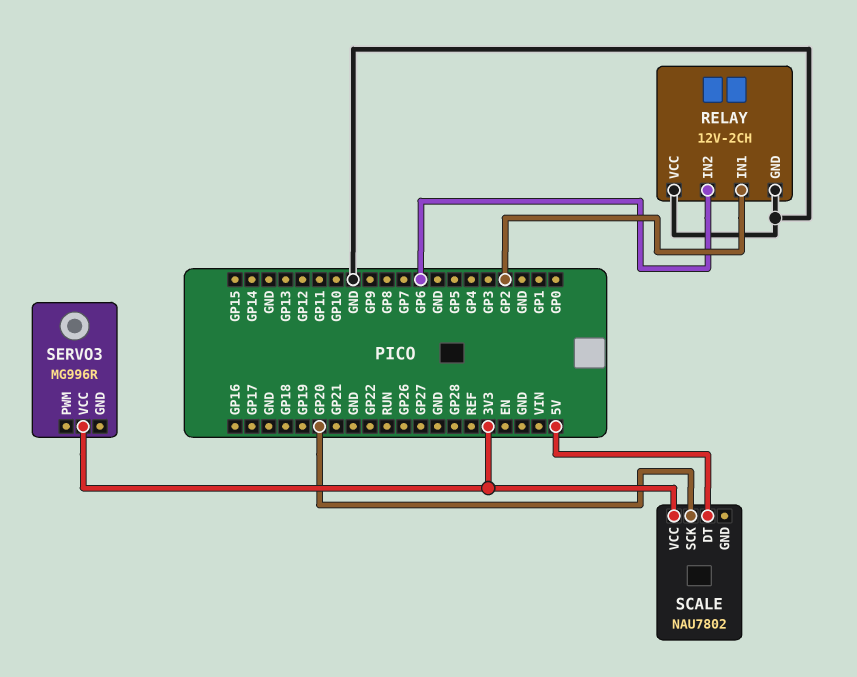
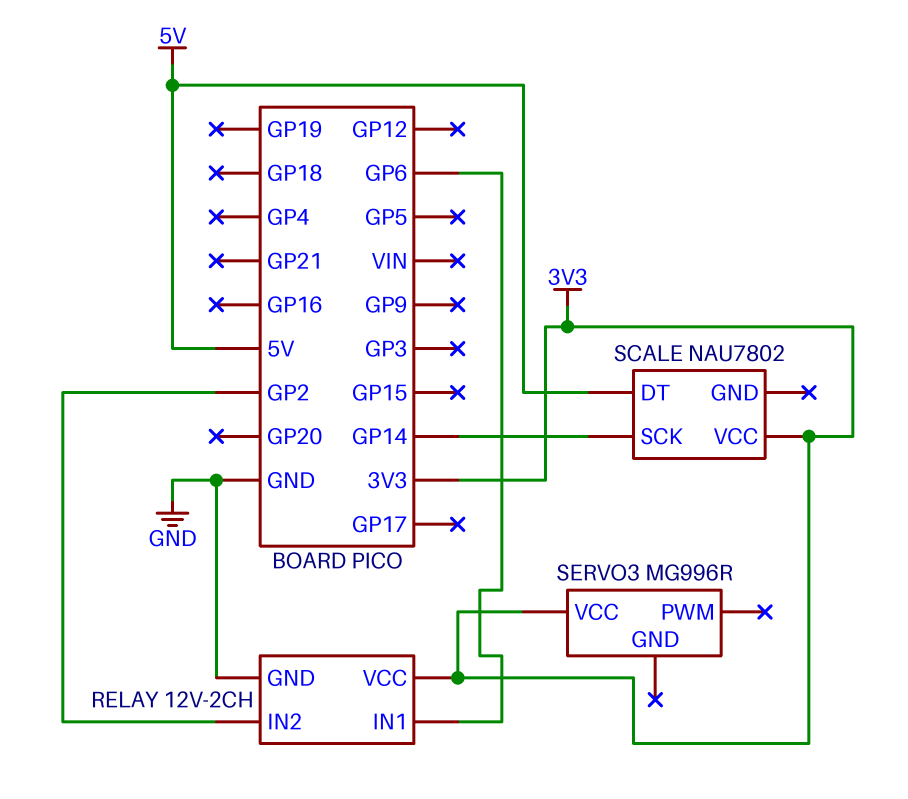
RELAY pin IN1: GP2 -> GP6
RELAY pin IN2: GP6 -> GP2
RELAY pin VCC: GND -> 3V3
SCALE pin SCK: GP20 -> GP14

